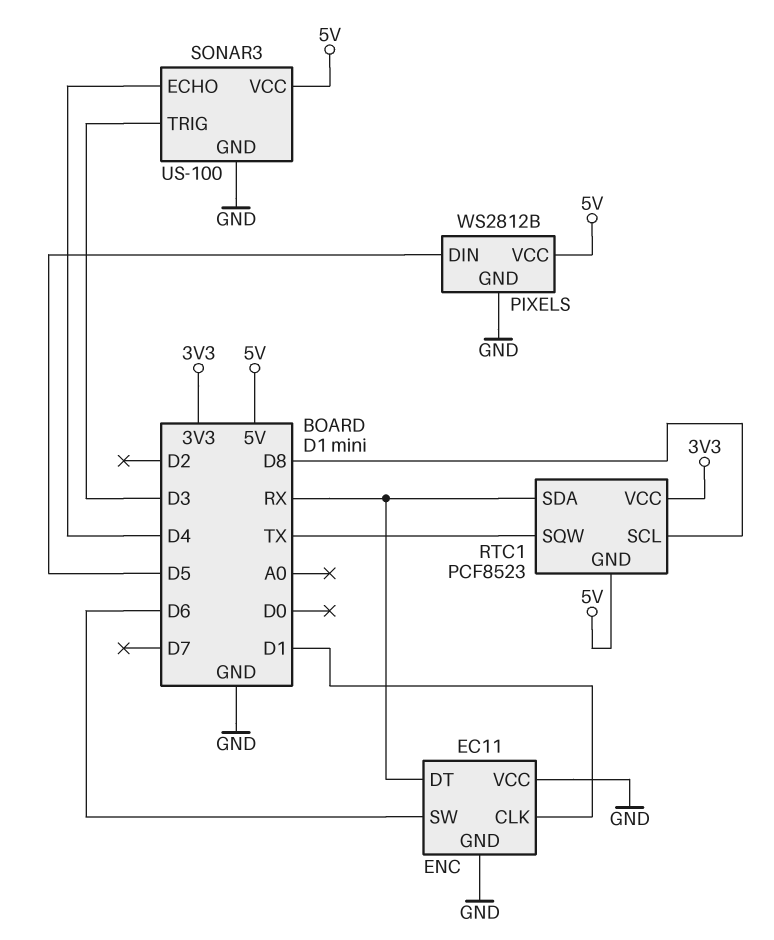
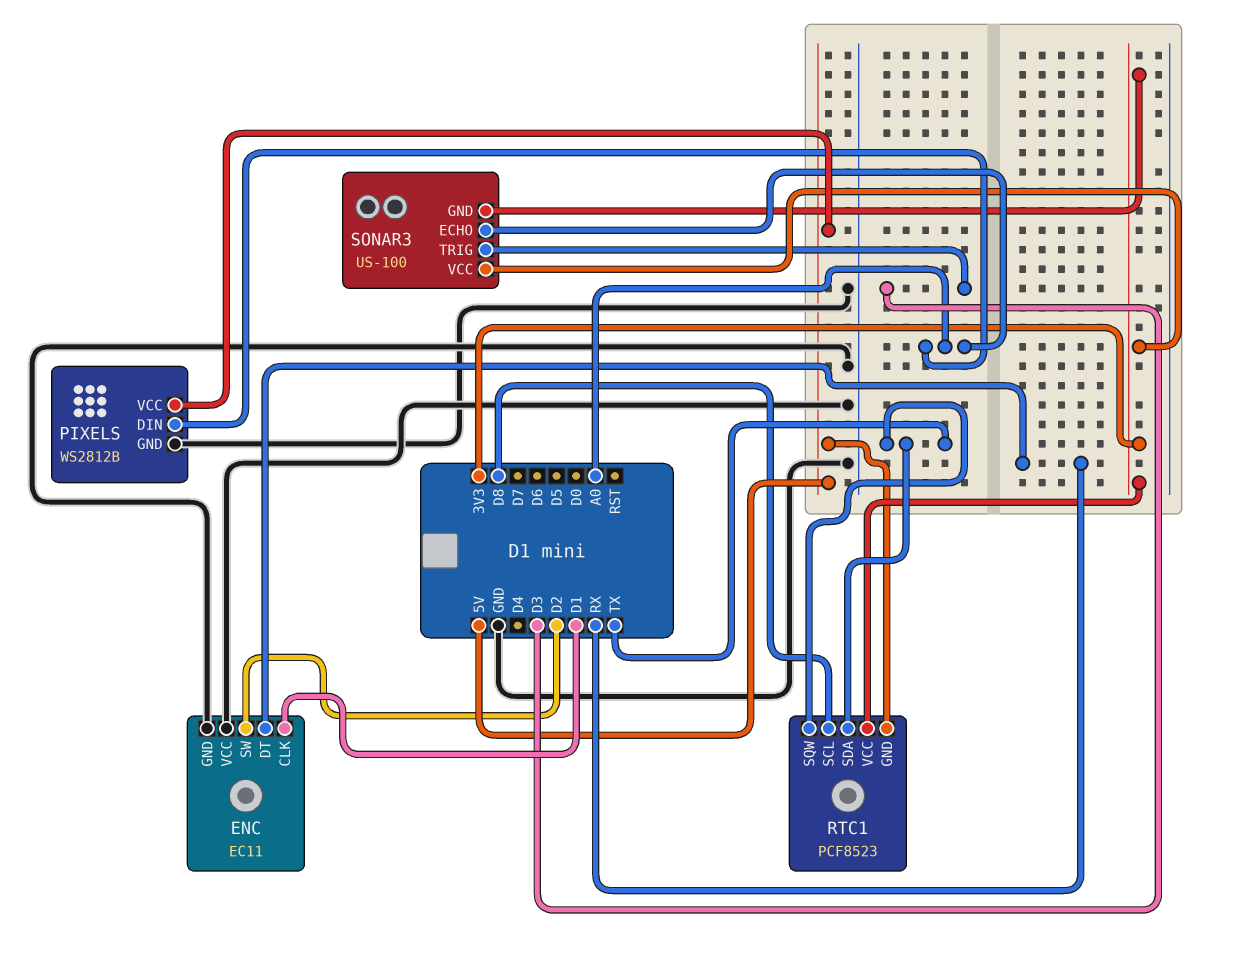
ENC pin SW: D6 -> D2
PIXELS pin DIN: D5 -> A0
RTC1 pin SDA: RX -> TX
SONAR3 pin ECHO: D4 -> A0
SONAR3 pin GND: GND -> 3V3
SONAR3 pin VCC: 5V -> 3V3

